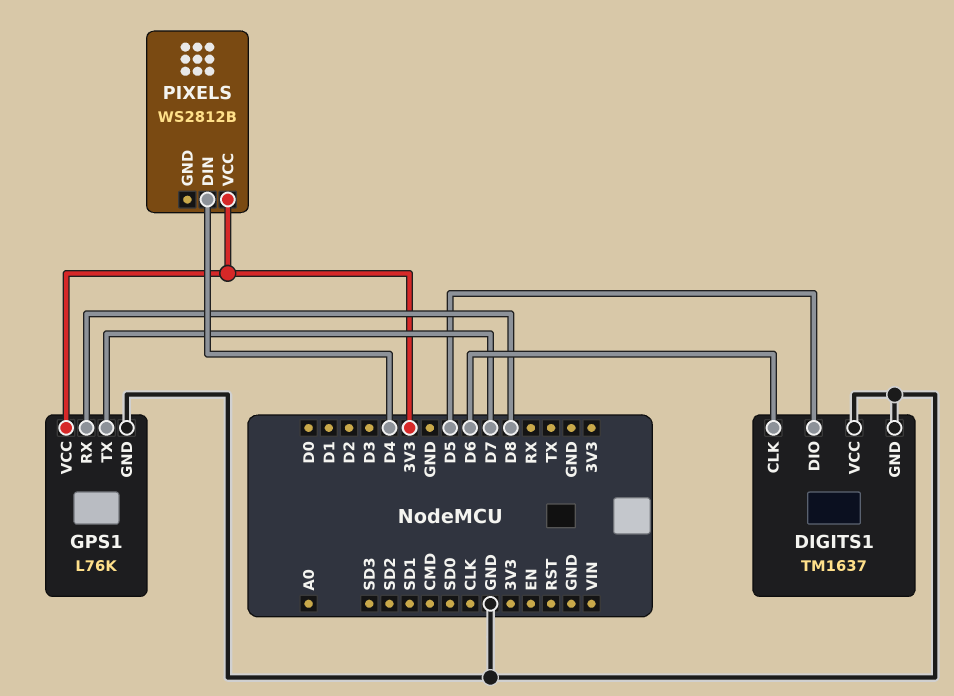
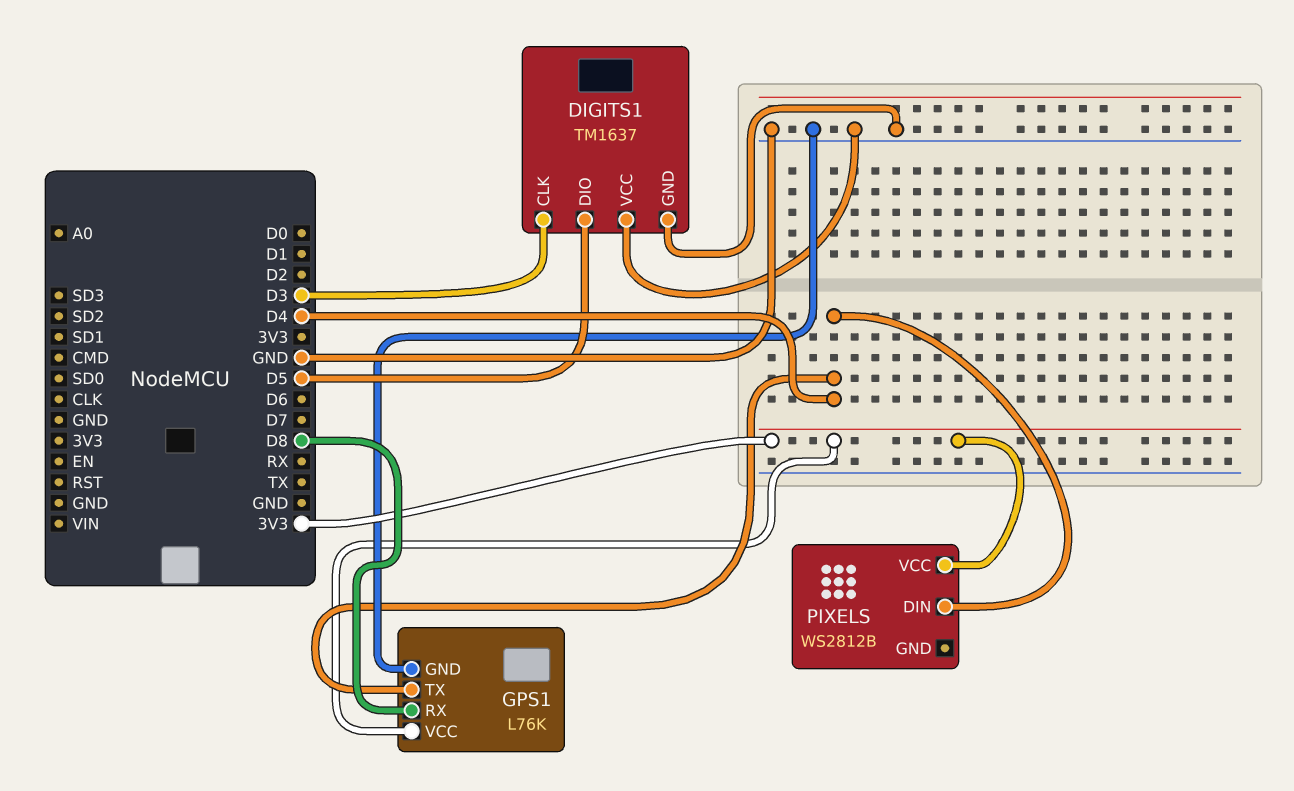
DIGITS1 pin CLK: D6 -> D3
GPS1 pin TX: D7 -> D4

